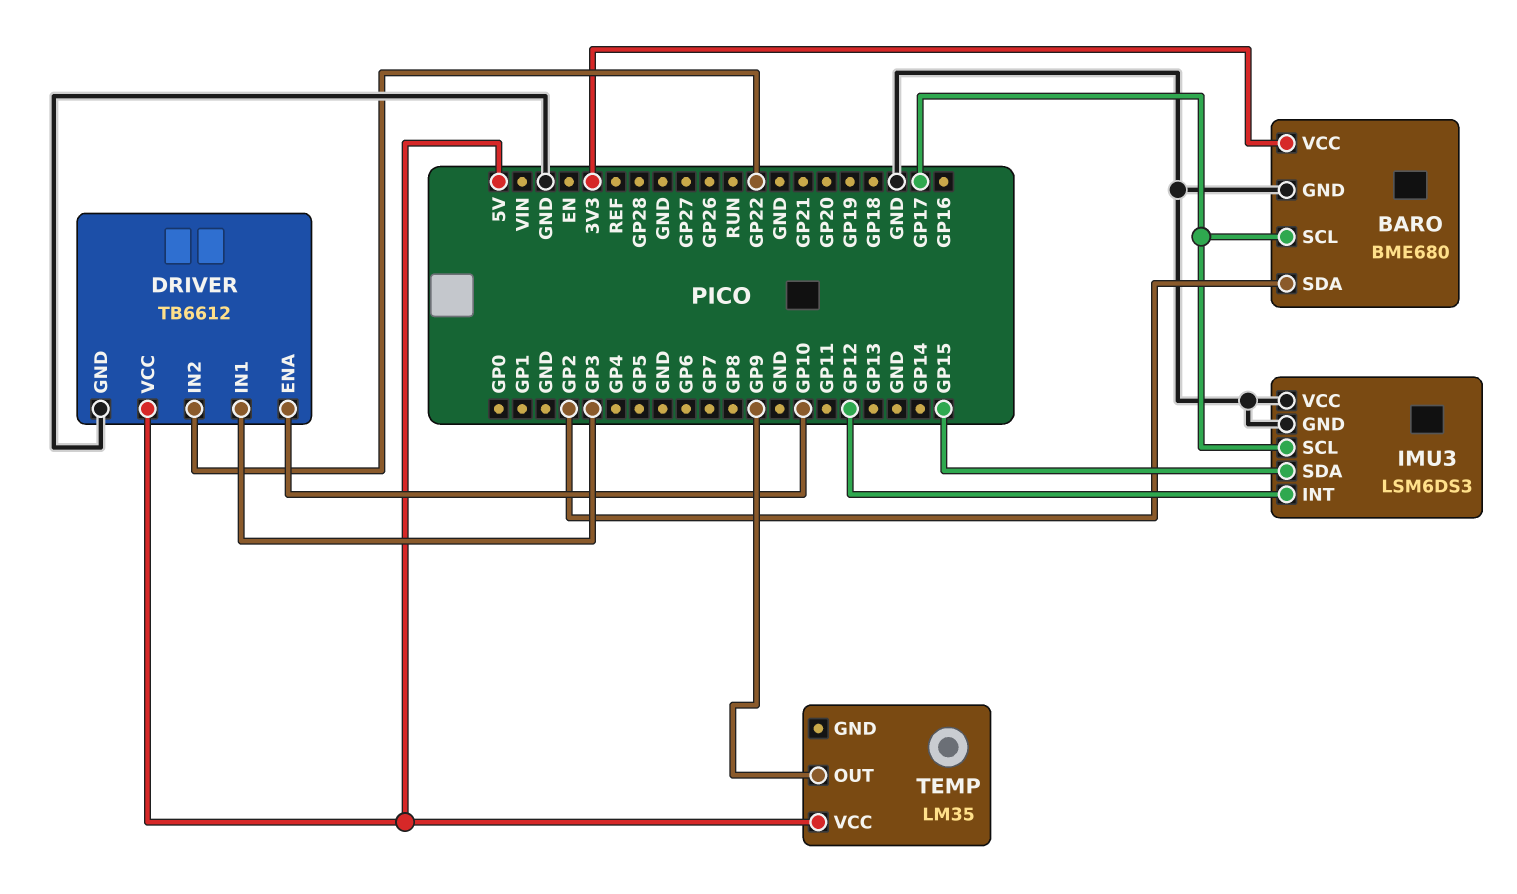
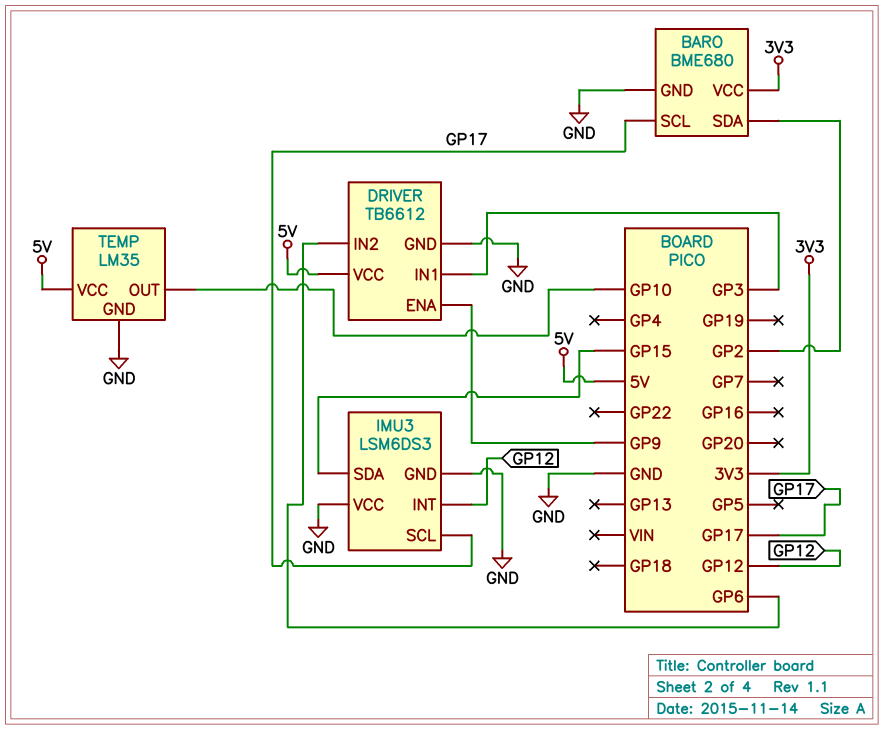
DRIVER pin ENA: GP10 -> GP9
DRIVER pin IN2: GP22 -> GP6
TEMP pin GND: none -> GND
TEMP pin OUT: GP9 -> GP10

